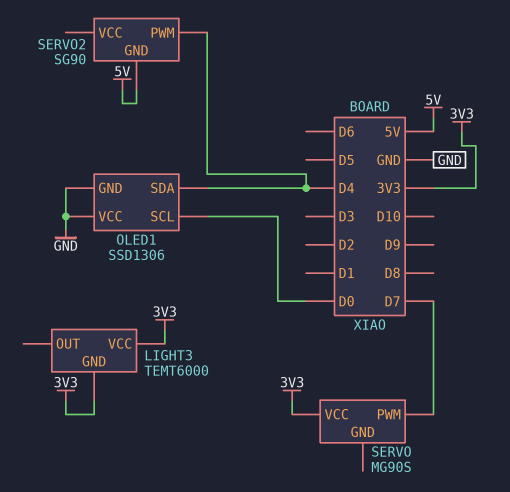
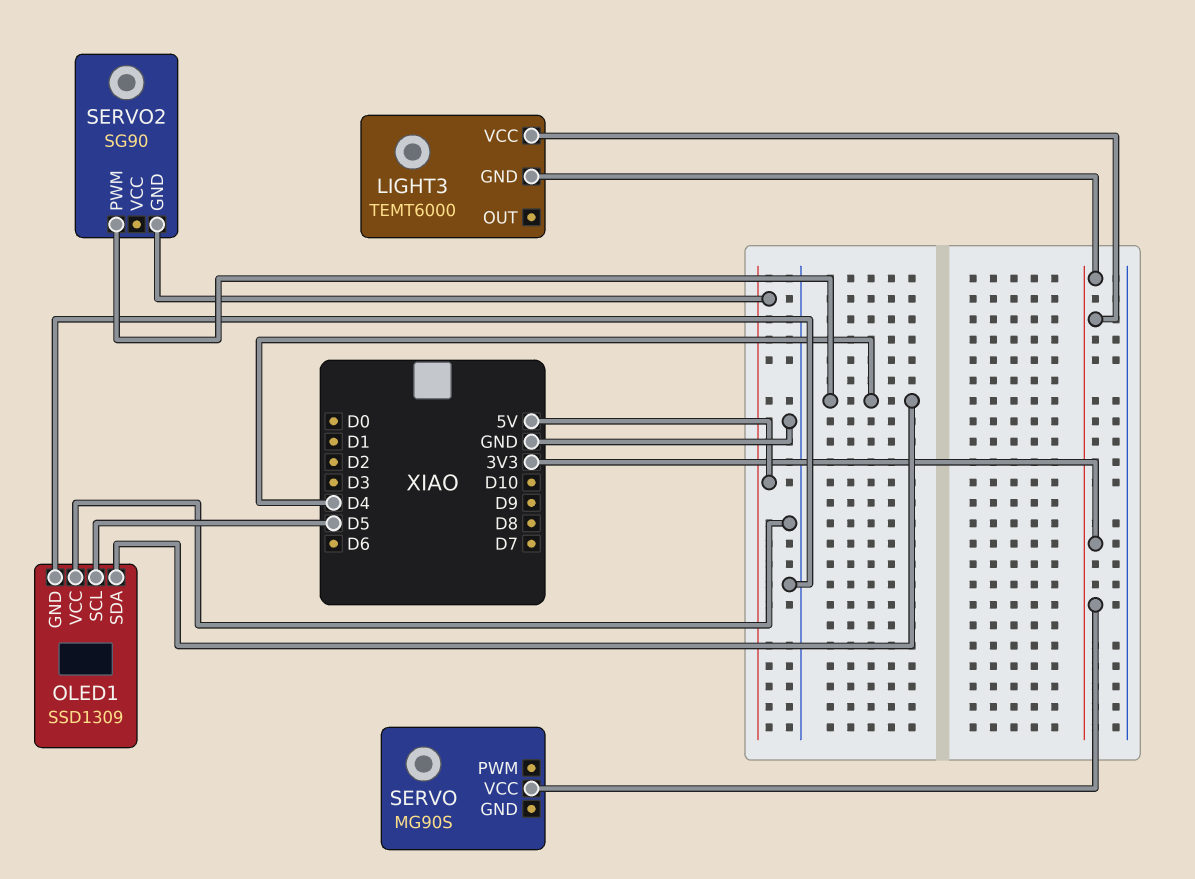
OLED1: SSD1306 -> SSD1309
OLED1 pin SCL: D0 -> D5
SERVO pin PWM: D7 -> none

